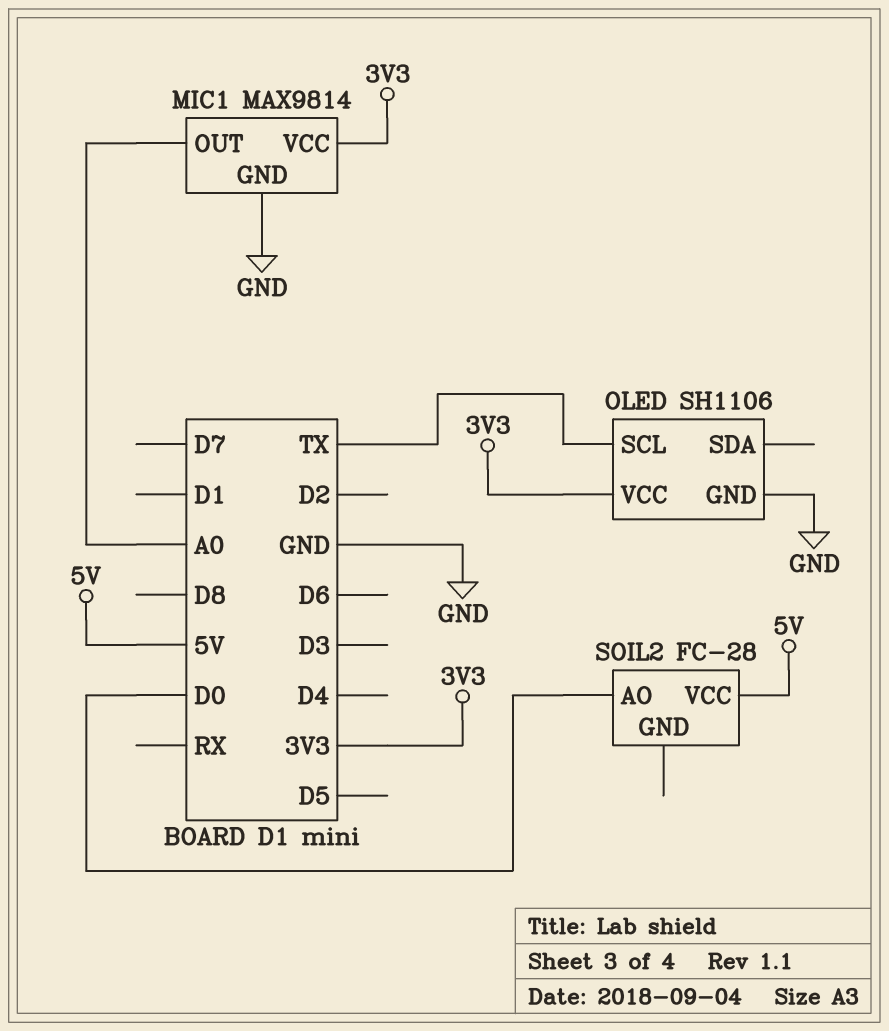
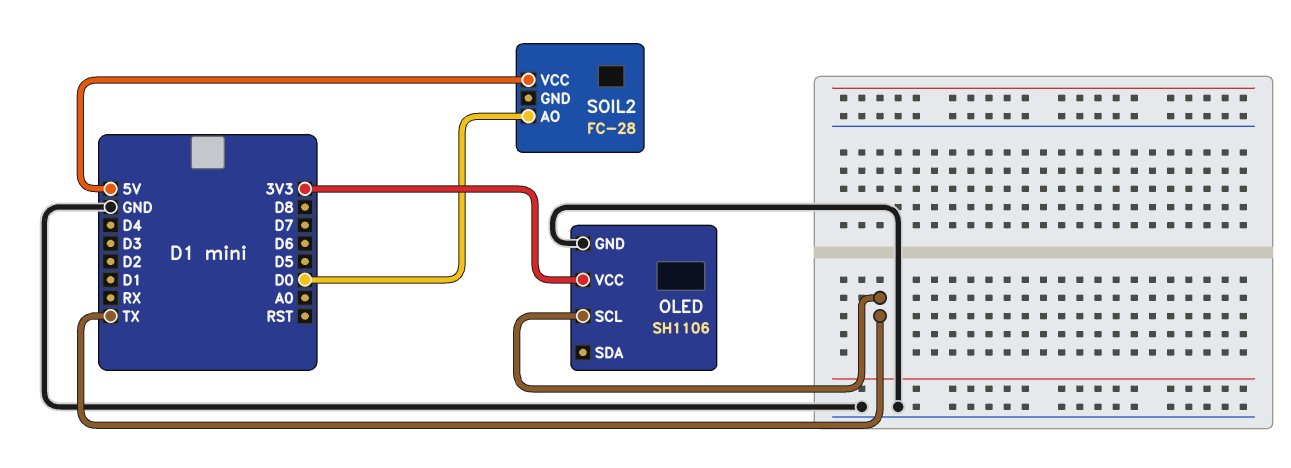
MIC1: MAX9814 -> none
MIC1 pin GND: GND -> none
MIC1 pin OUT: A0 -> none
MIC1 pin VCC: 3V3 -> none

